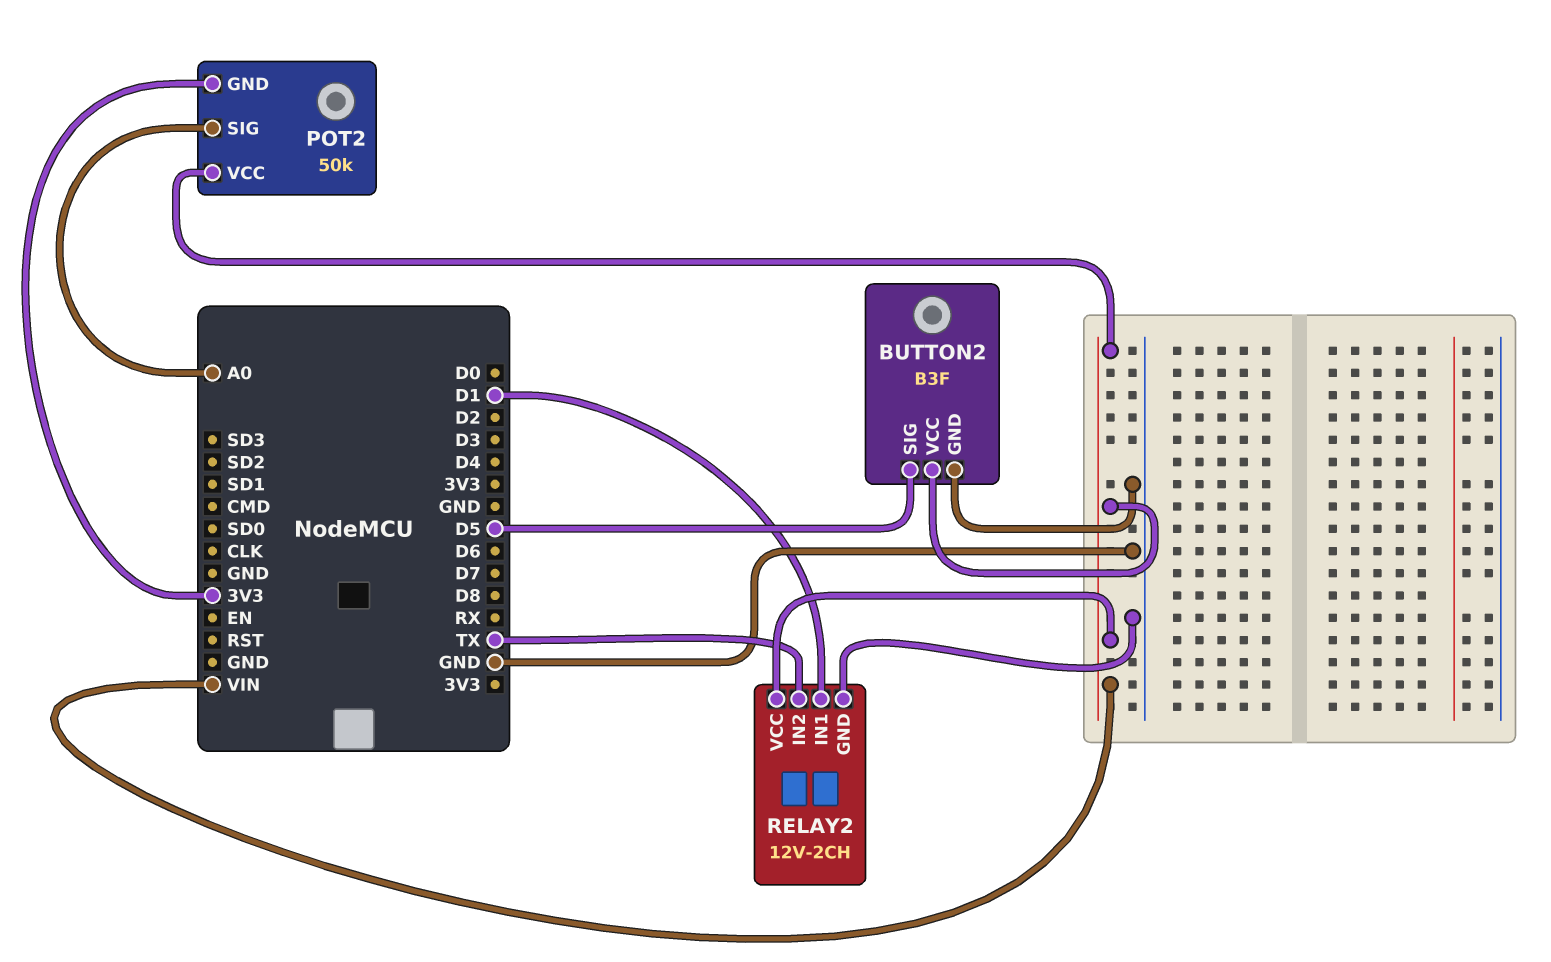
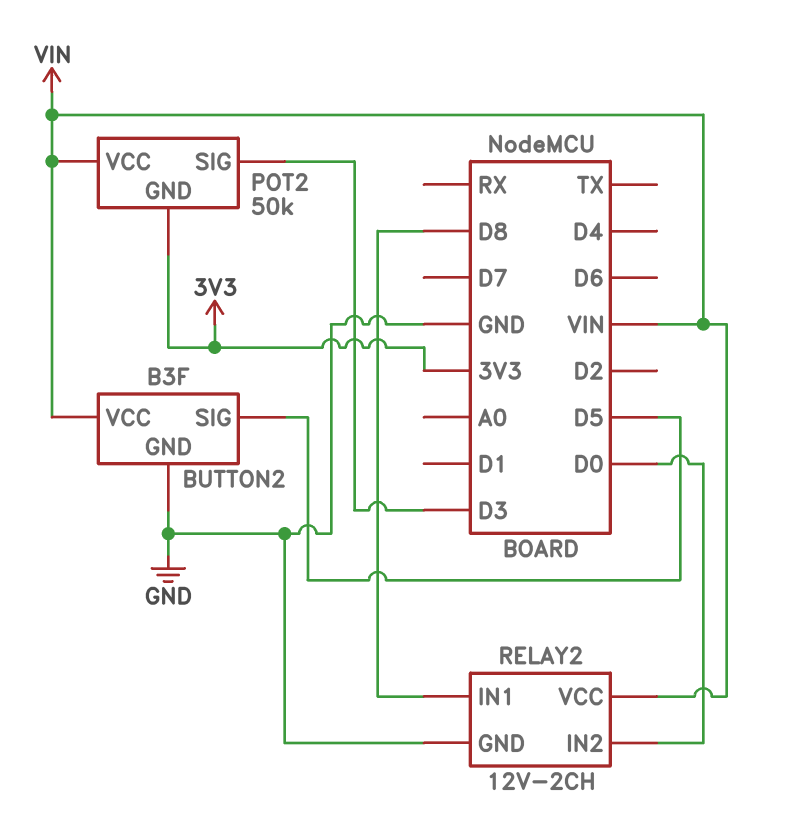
POT2 pin SIG: A0 -> D3
RELAY2 pin IN1: D1 -> D8
RELAY2 pin IN2: TX -> D0

